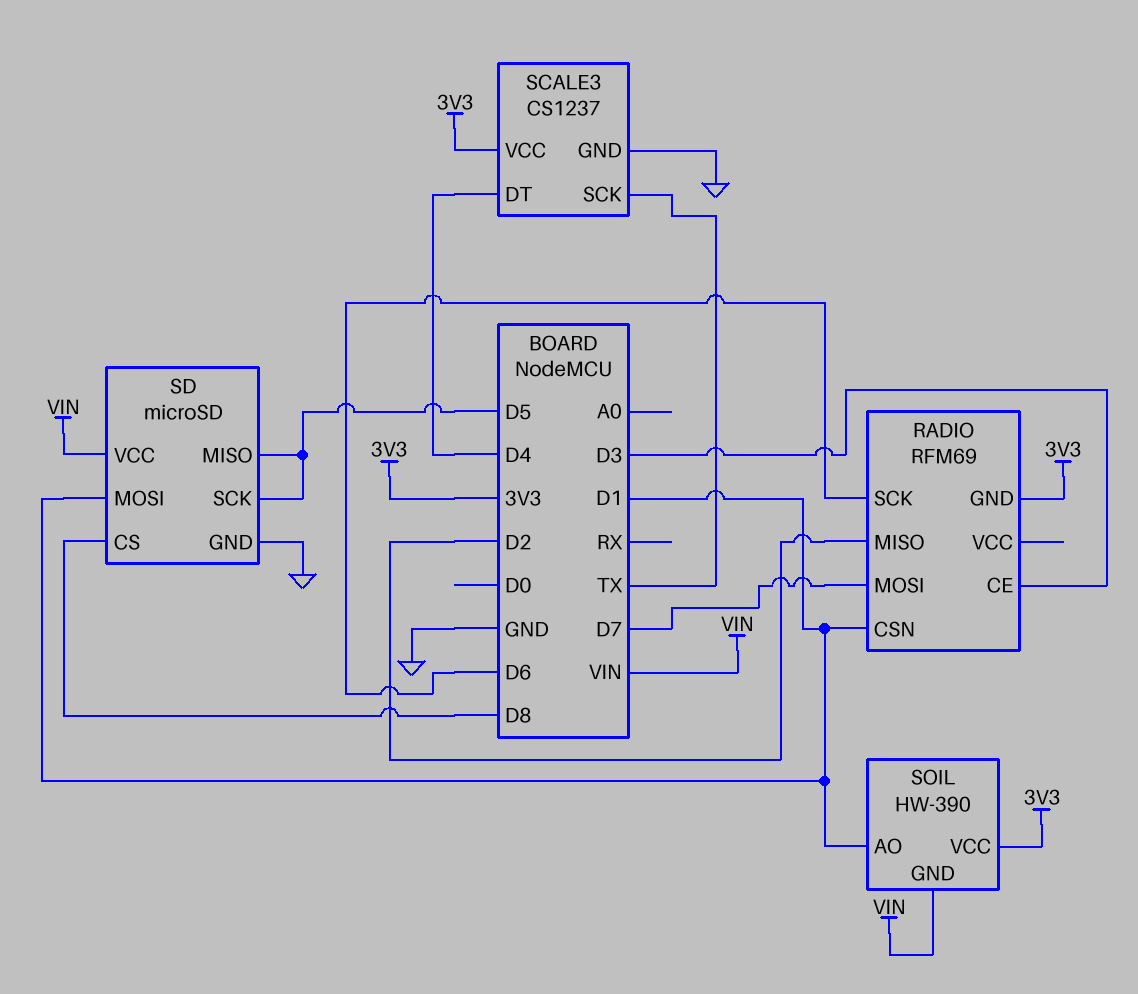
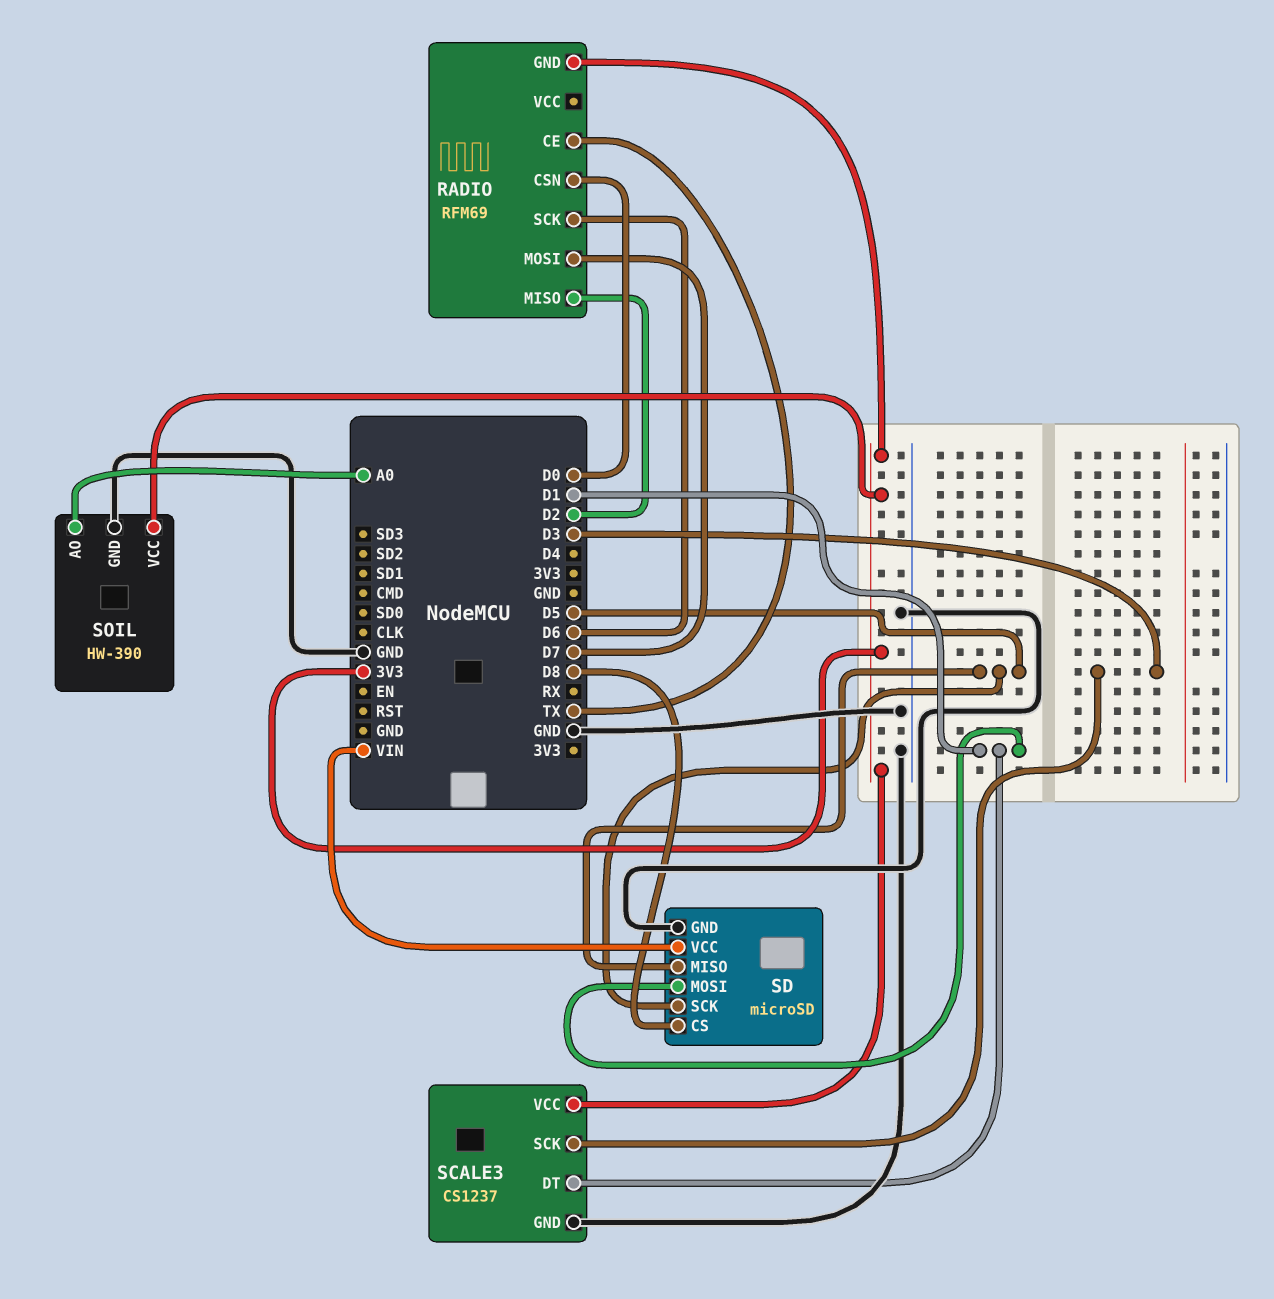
RADIO pin CE: D3 -> TX
RADIO pin CSN: D1 -> D0
SCALE3 pin DT: D4 -> D1
SCALE3 pin SCK: TX -> D3
SOIL pin AO: D1 -> A0
SOIL pin GND: VIN -> GND

